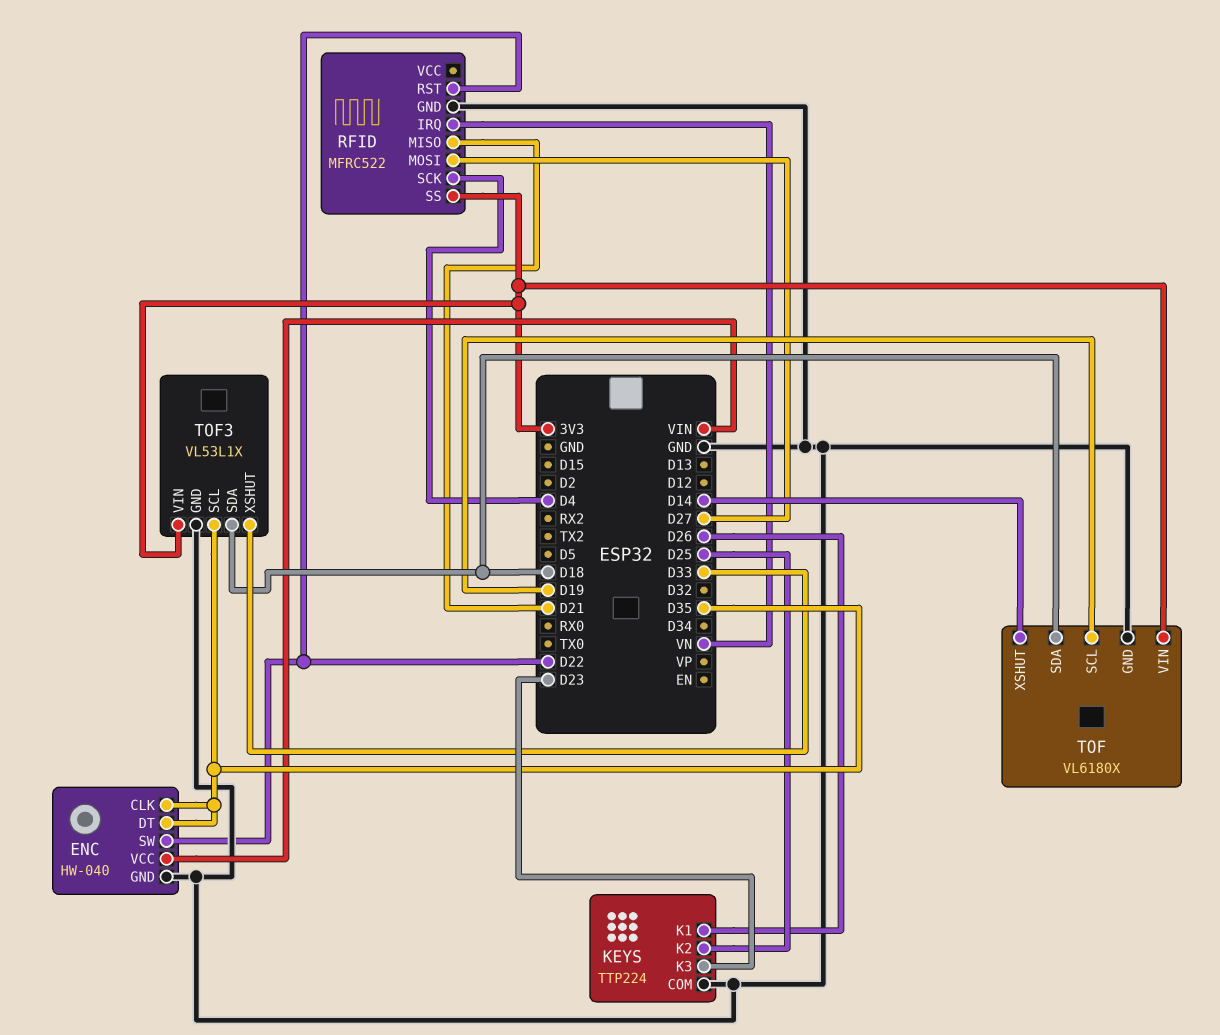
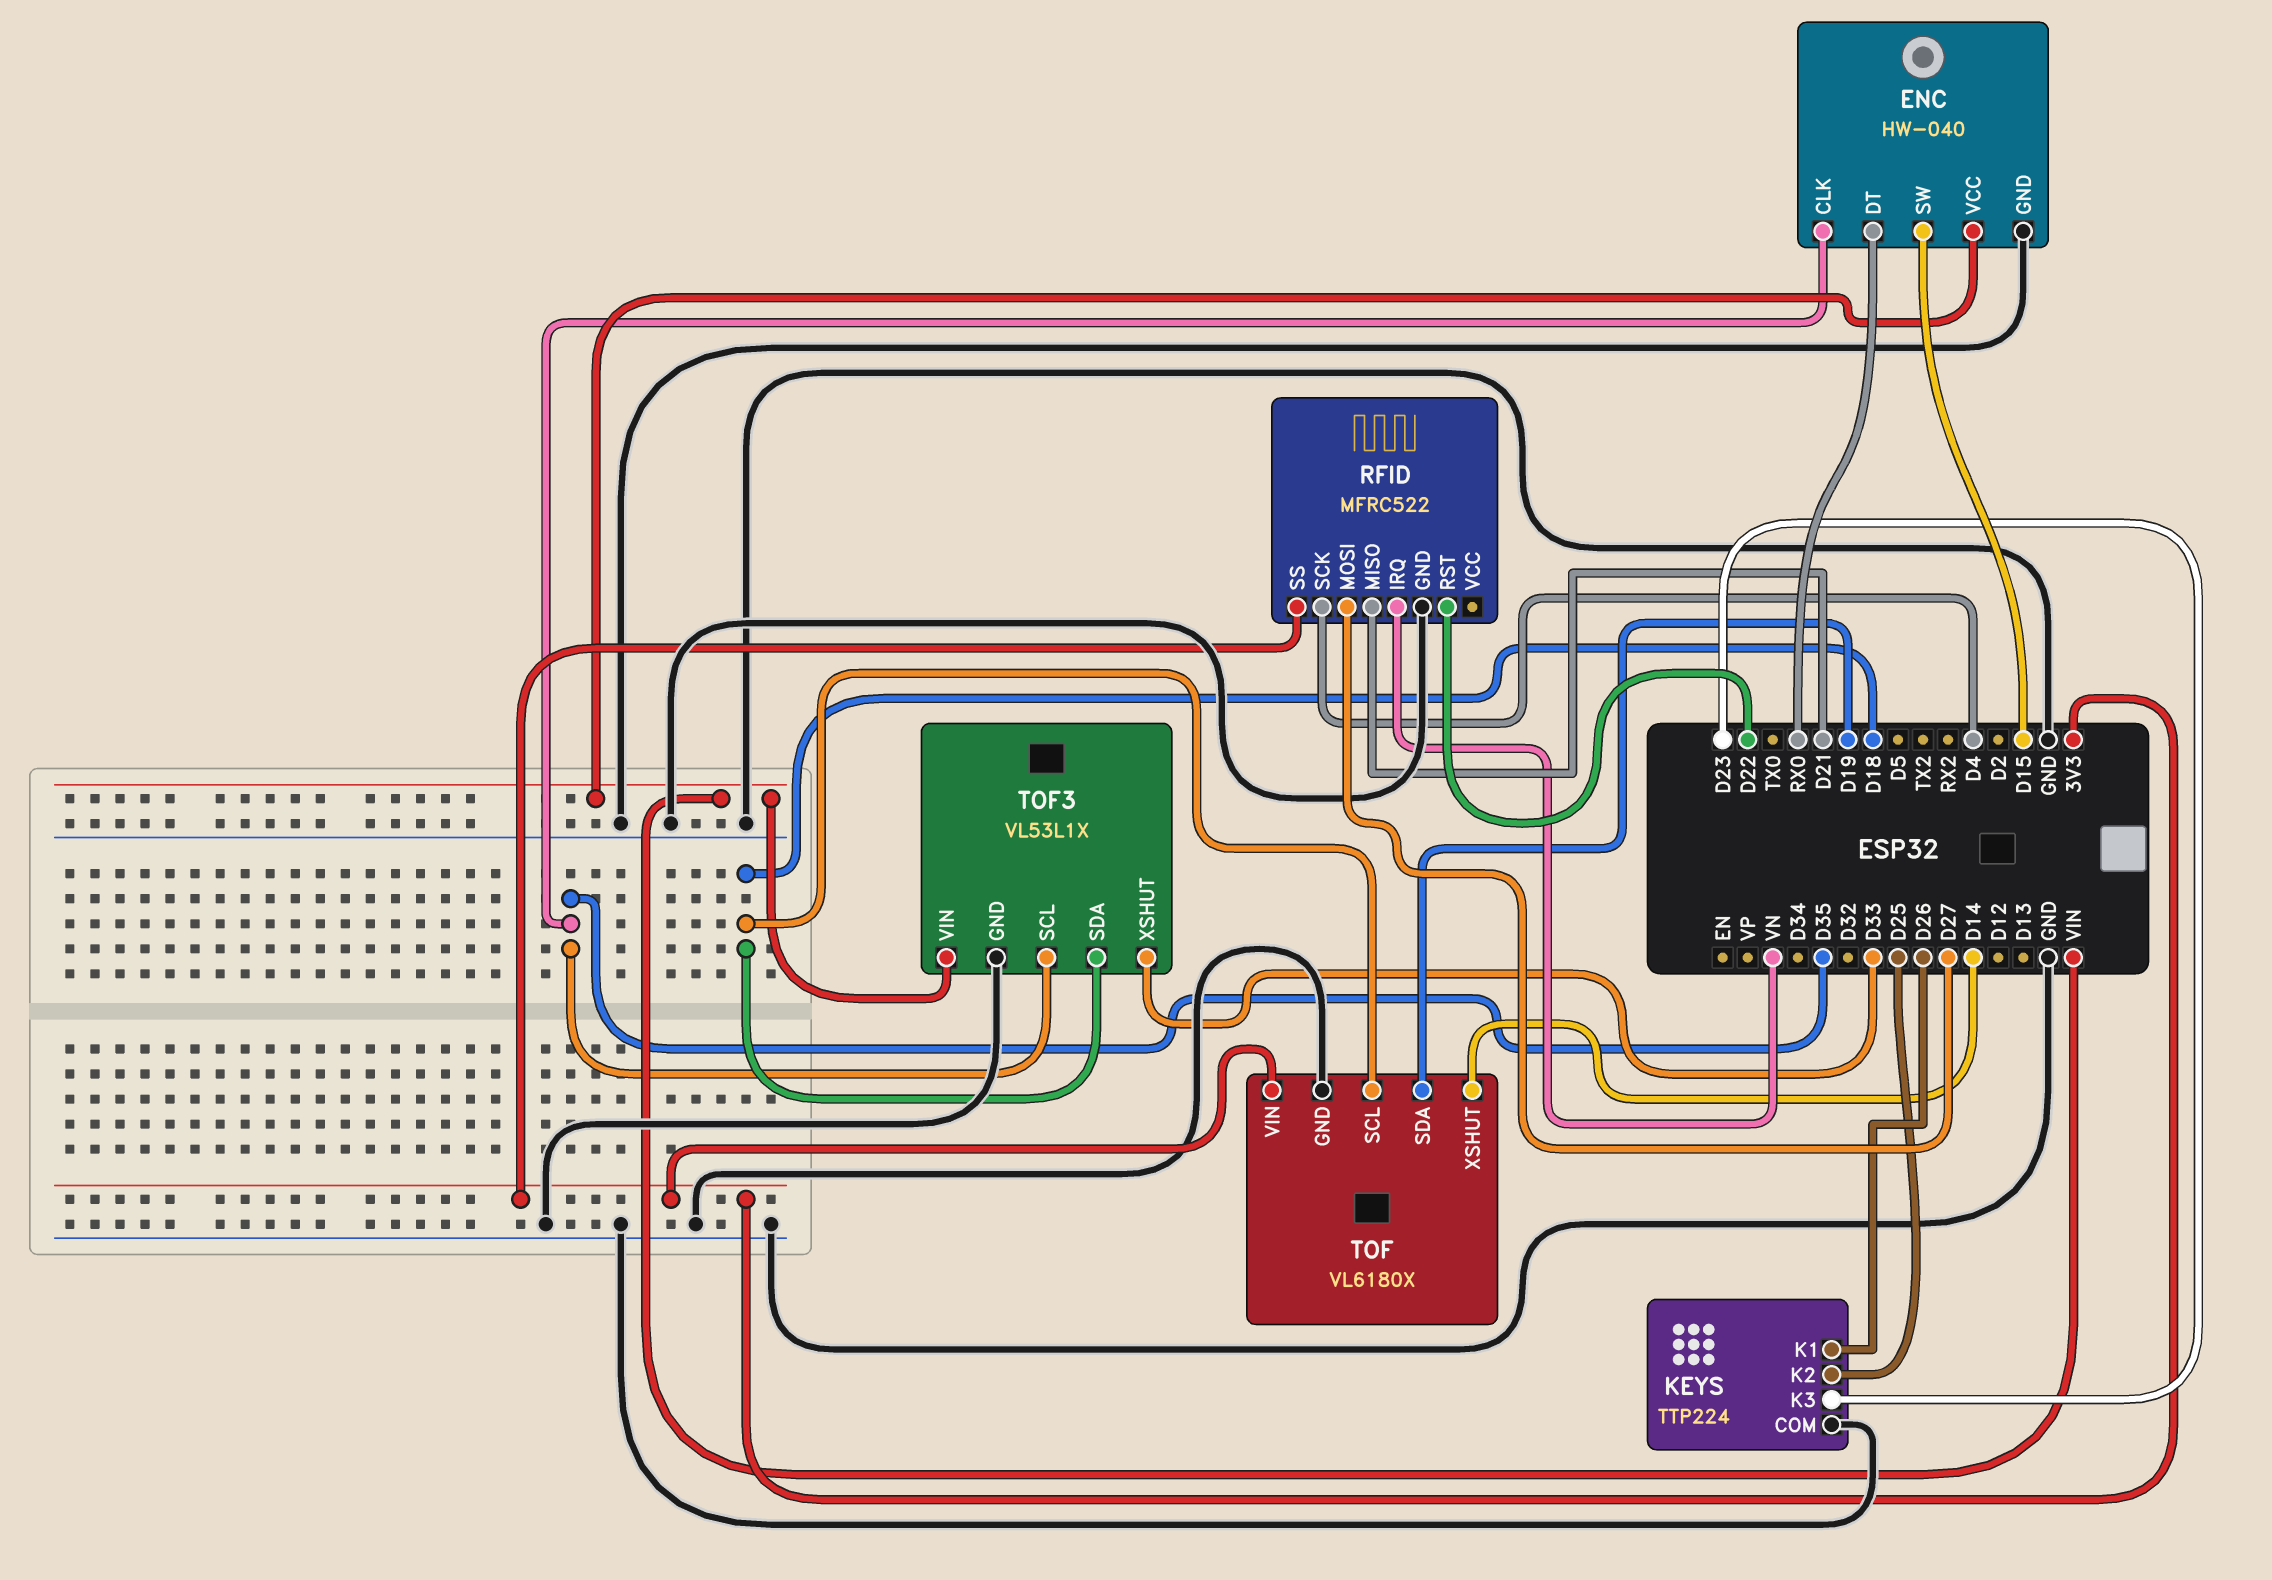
ENC pin DT: D35 -> RX0
ENC pin SW: D22 -> D15
TOF pin SCL: D19 -> D18
TOF pin SDA: D18 -> D19
TOF3 pin VIN: 3V3 -> VIN

